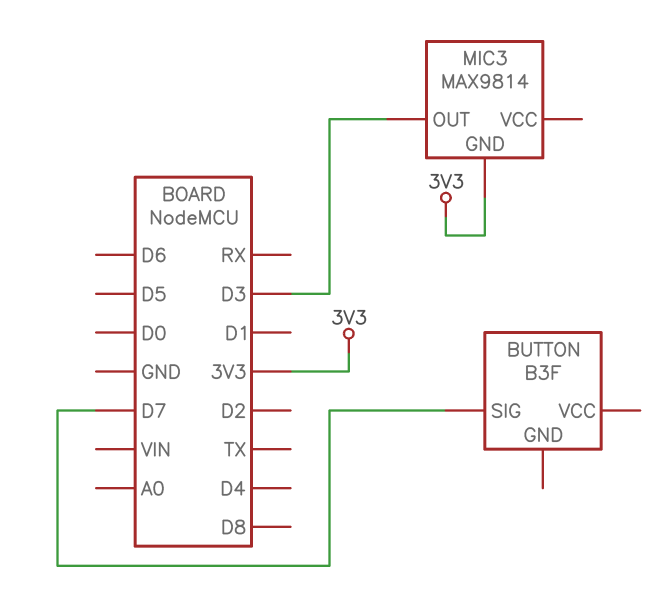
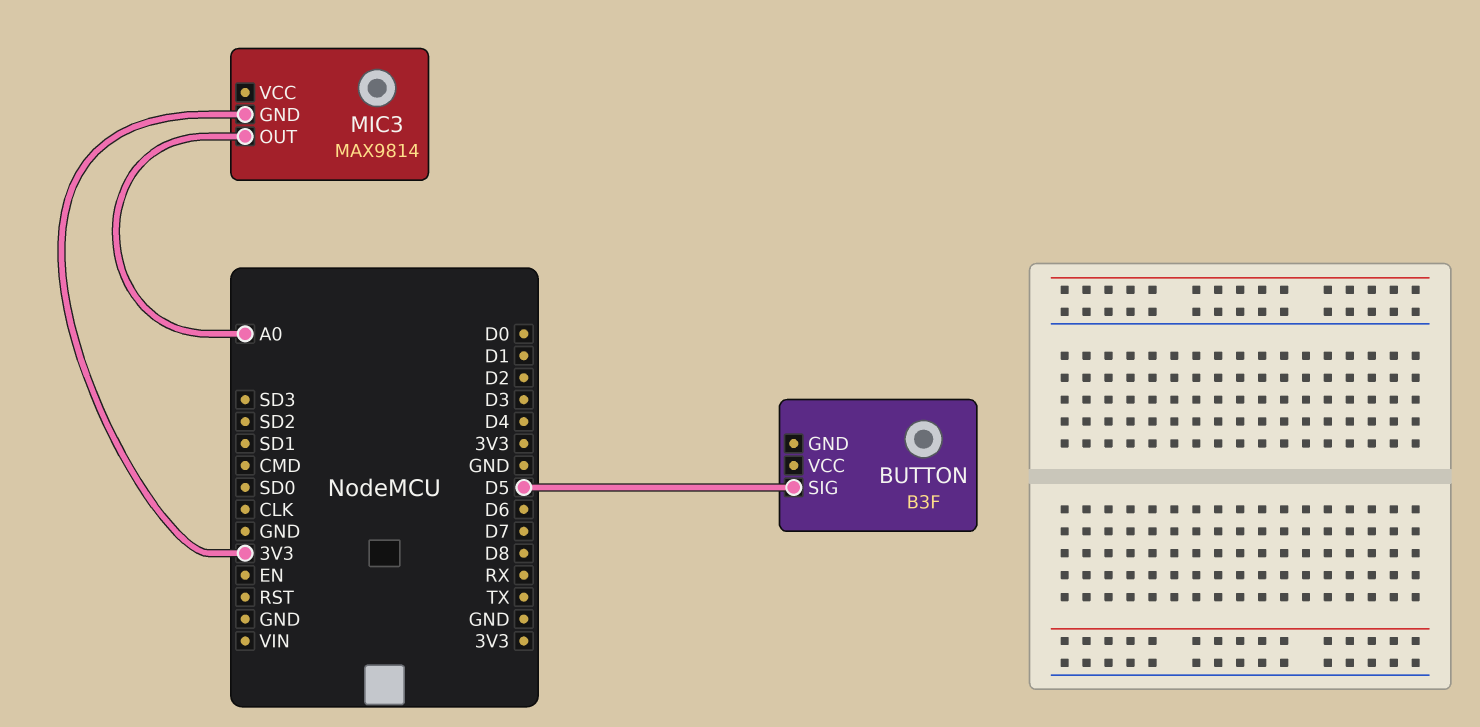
BUTTON pin SIG: D7 -> D5
MIC3 pin OUT: D3 -> A0

